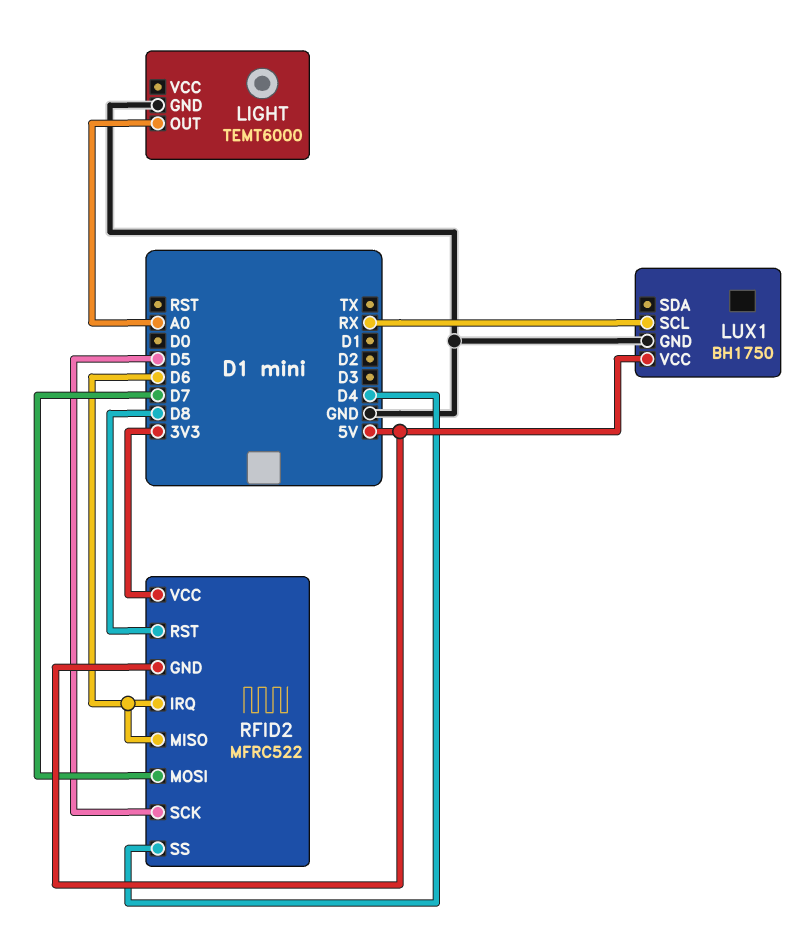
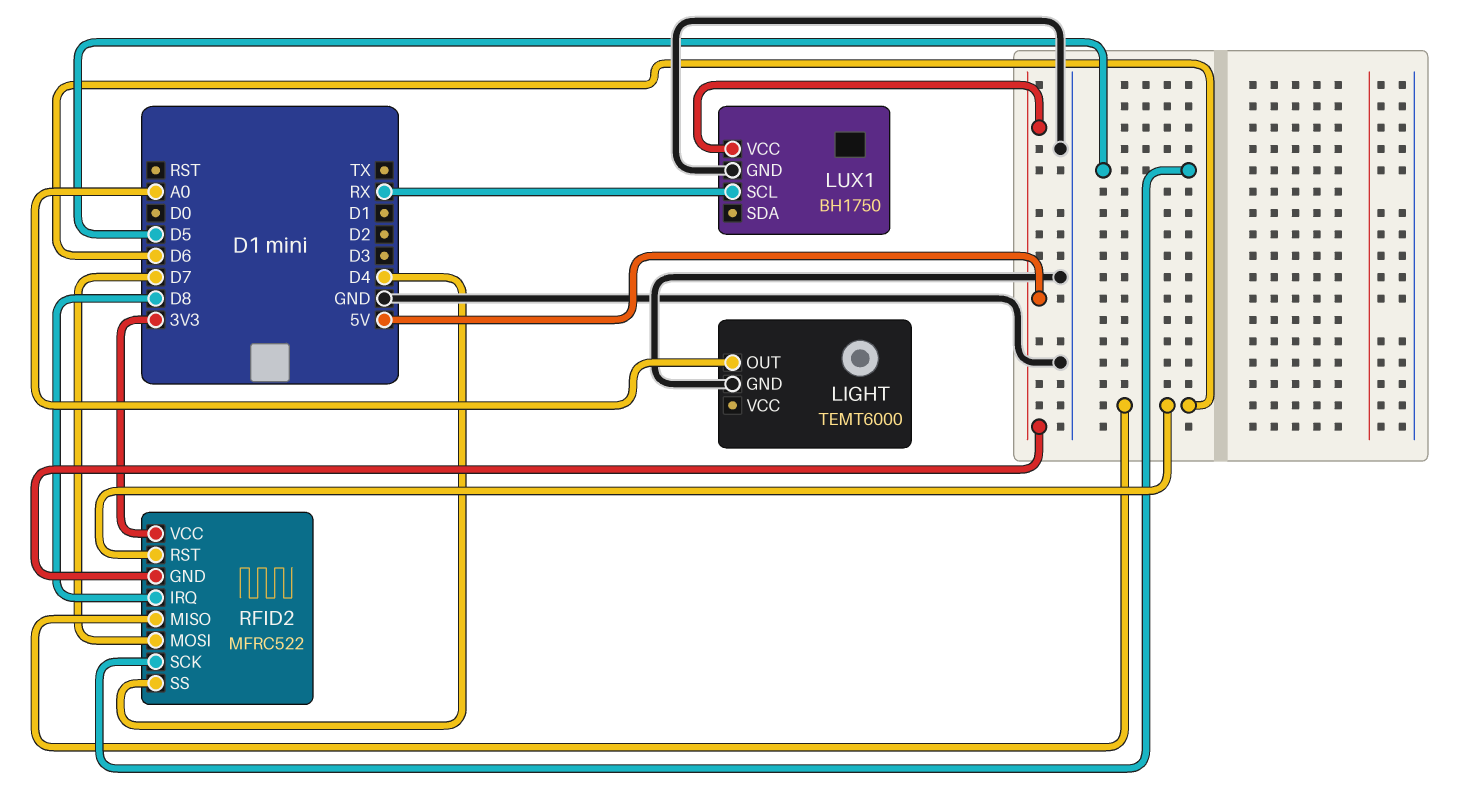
RFID2 pin IRQ: D6 -> D8
RFID2 pin RST: D8 -> D6

